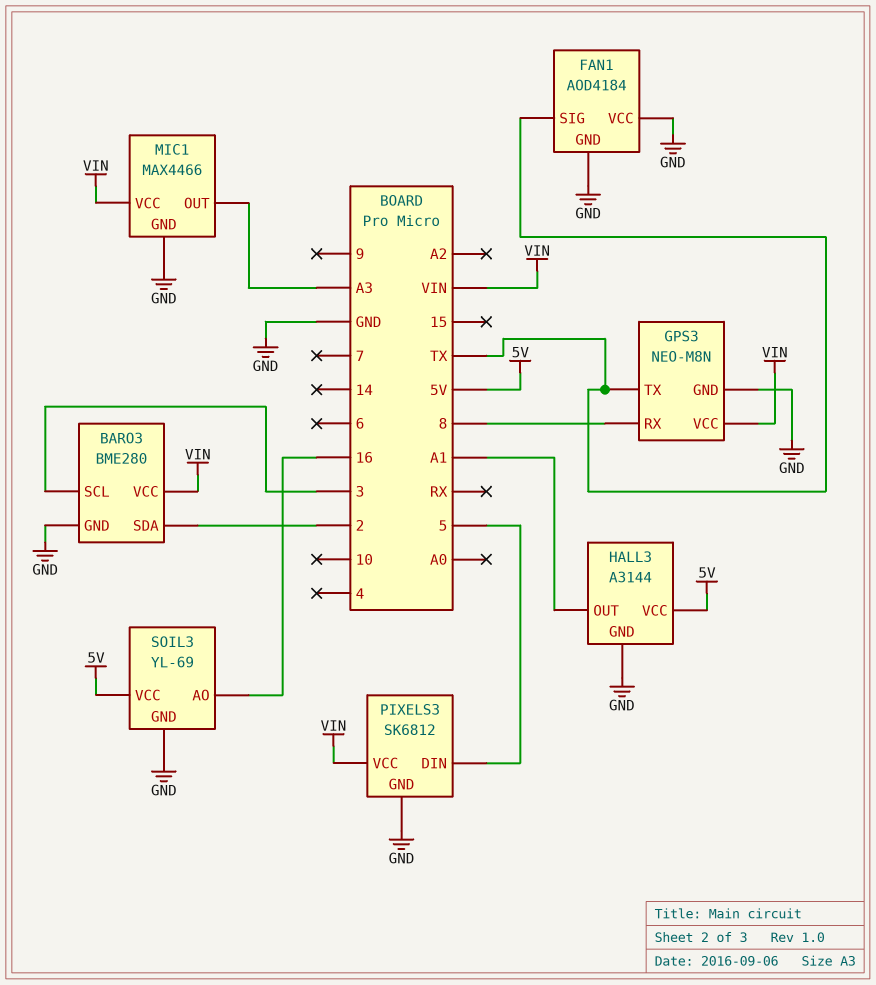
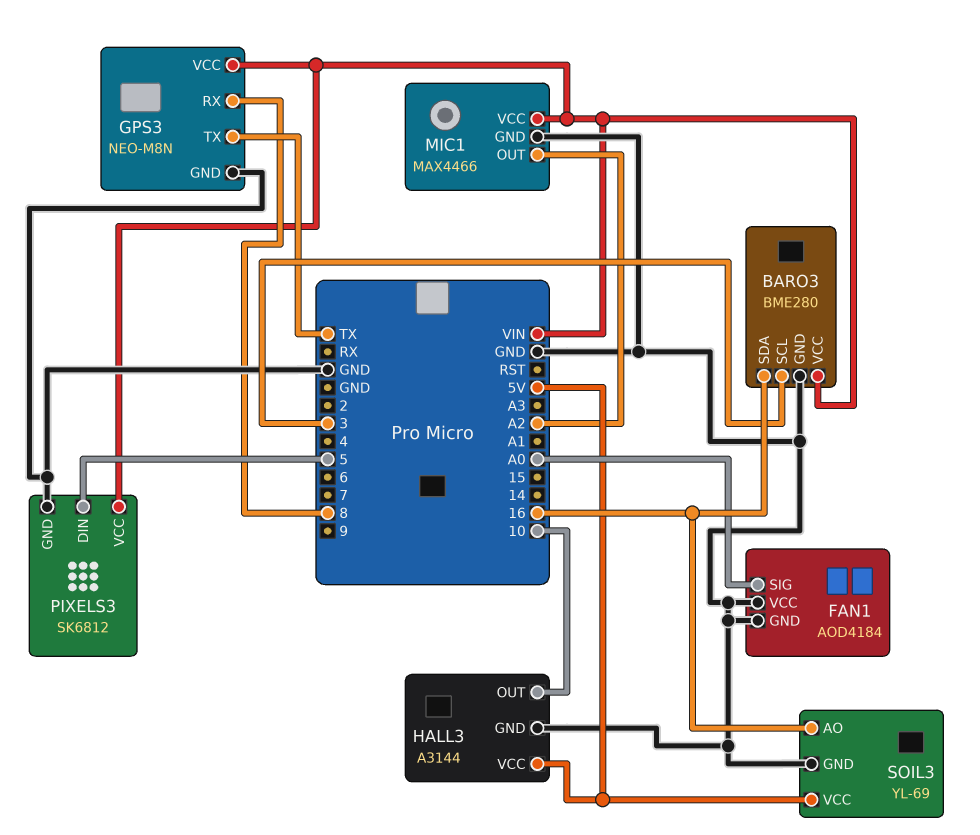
BARO3 pin SDA: 2 -> 16
FAN1 pin SIG: TX -> A0
HALL3 pin OUT: A1 -> 10
MIC1 pin OUT: A3 -> A2

